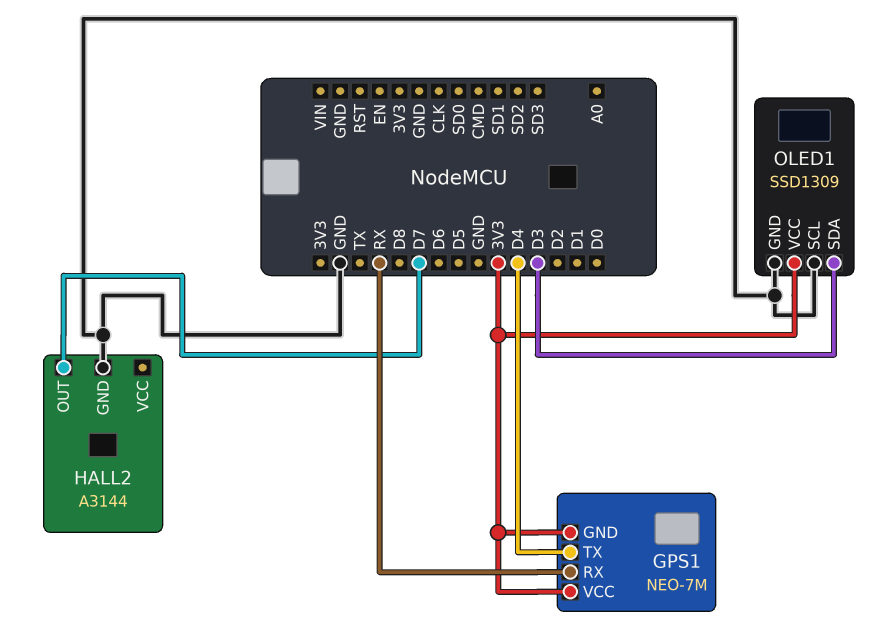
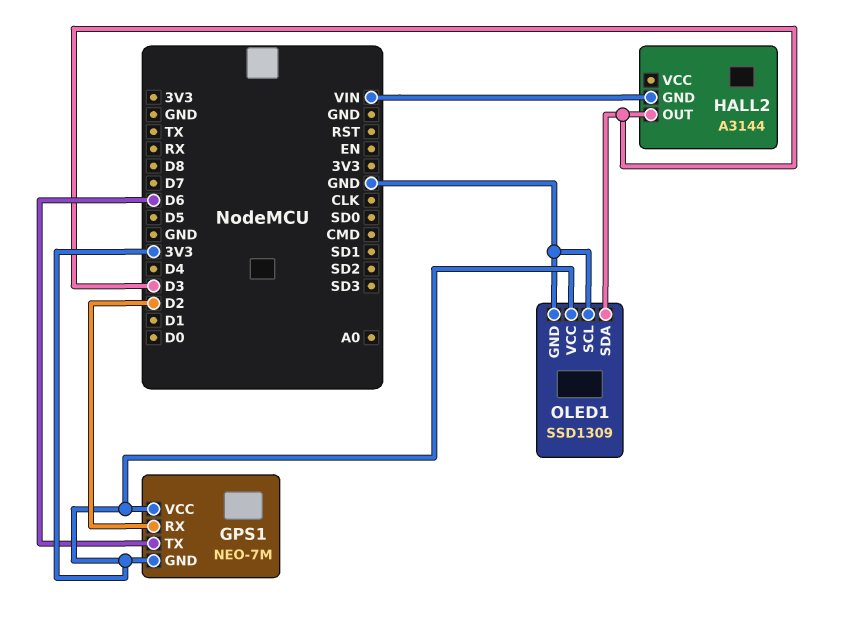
GPS1 pin RX: RX -> D2
GPS1 pin TX: D4 -> D6
HALL2 pin GND: GND -> VIN
HALL2 pin OUT: D7 -> D3

